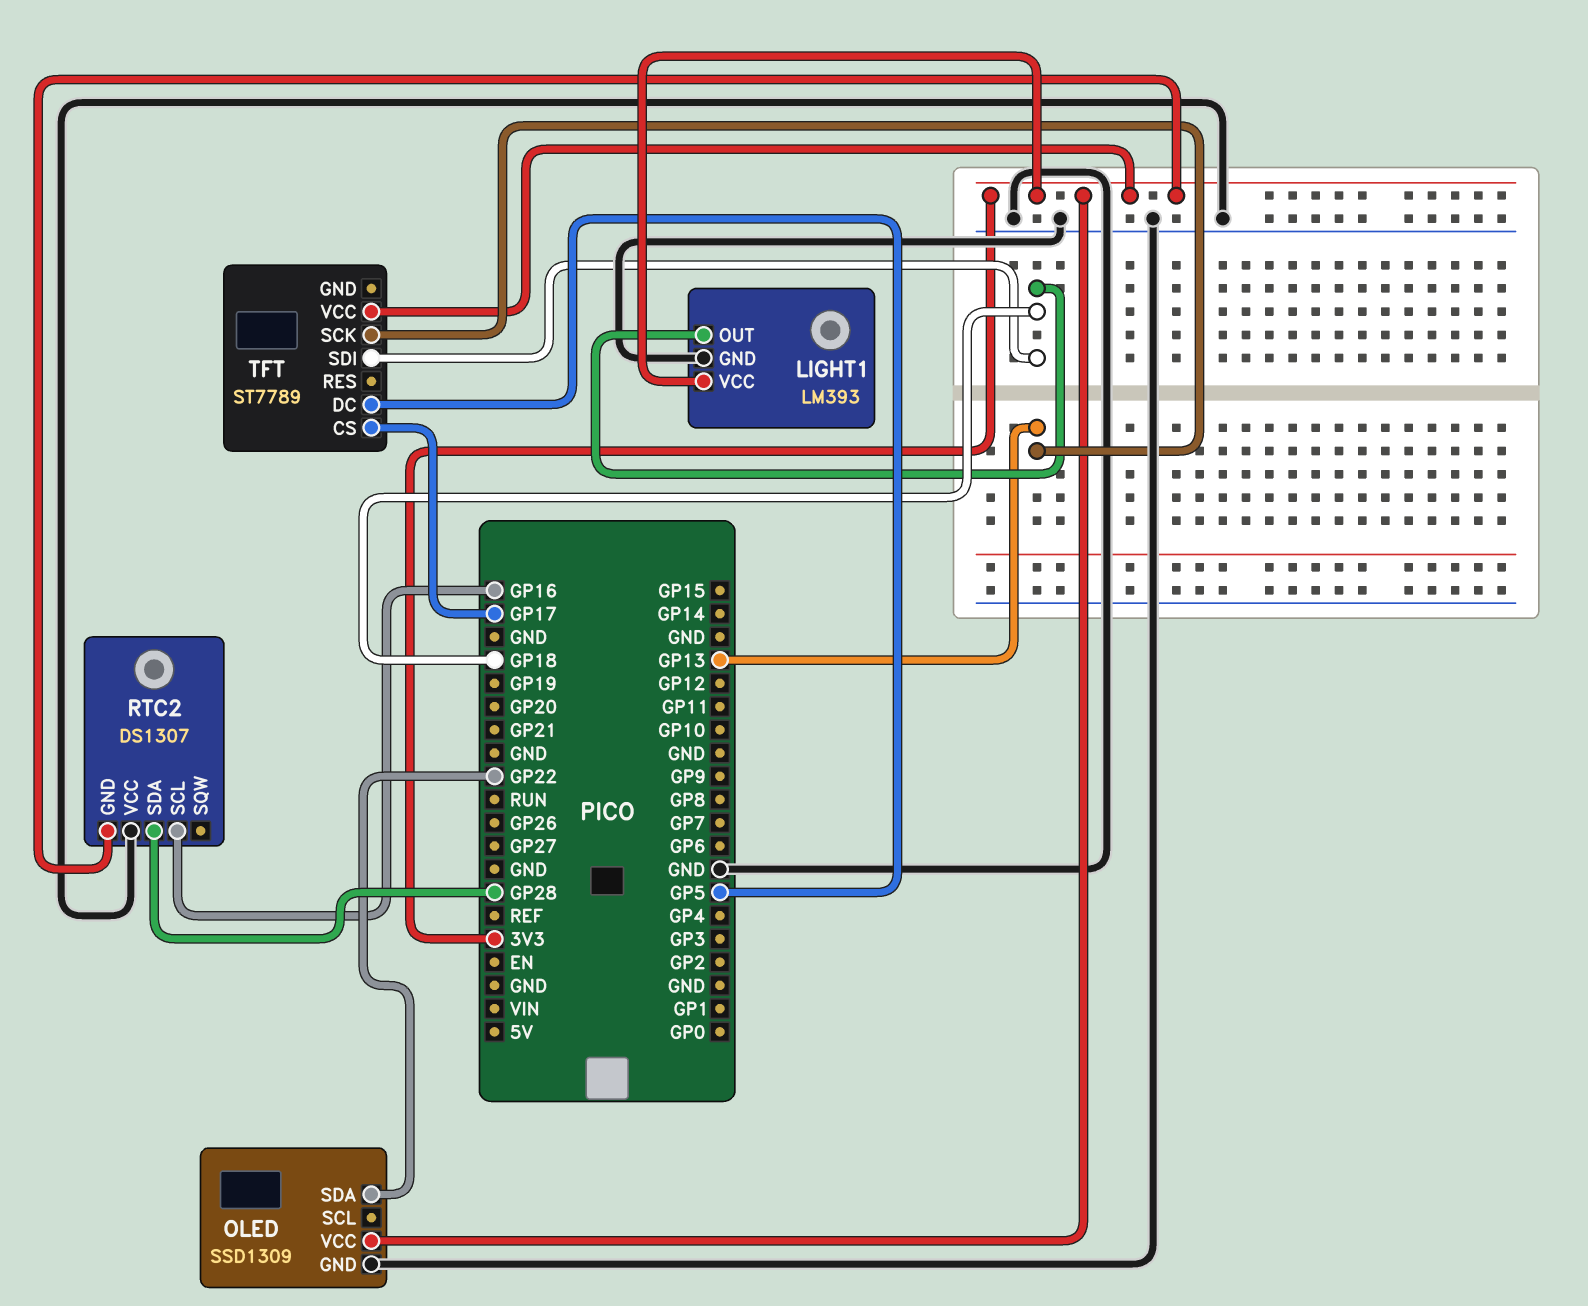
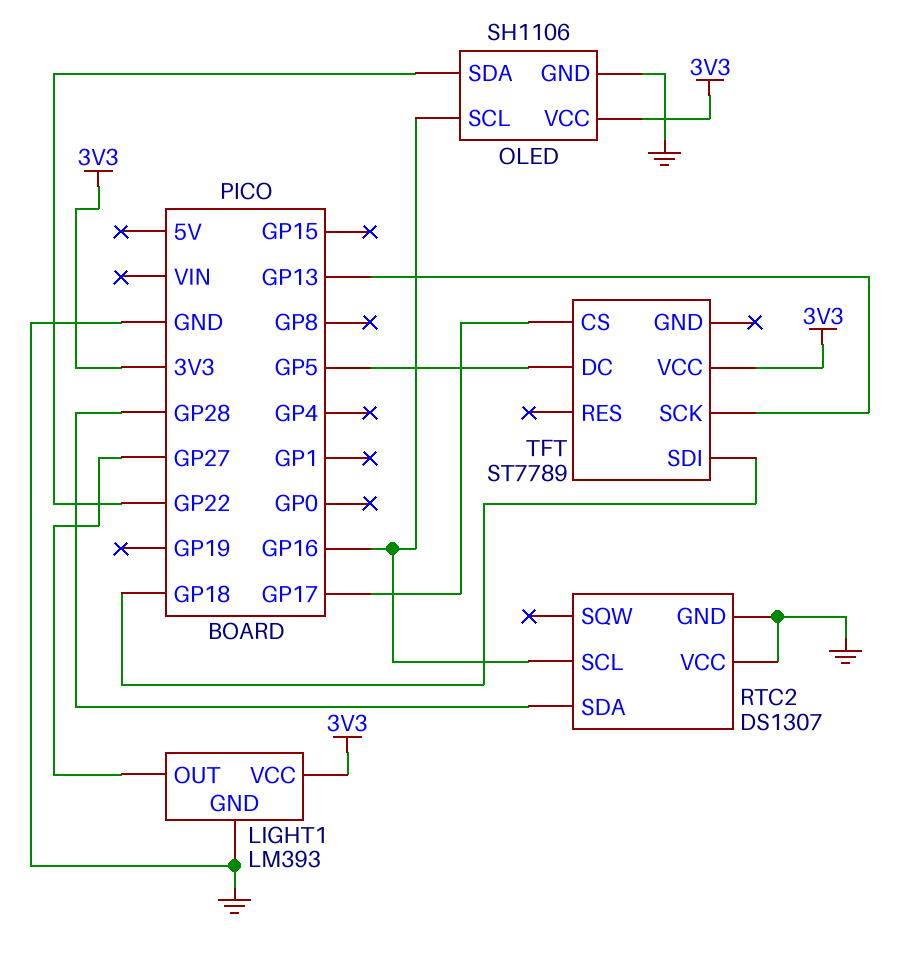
LIGHT1 pin OUT: GP18 -> GP27
OLED: SSD1309 -> SH1106
OLED pin SCL: none -> GP16
RTC2 pin GND: 3V3 -> GND

